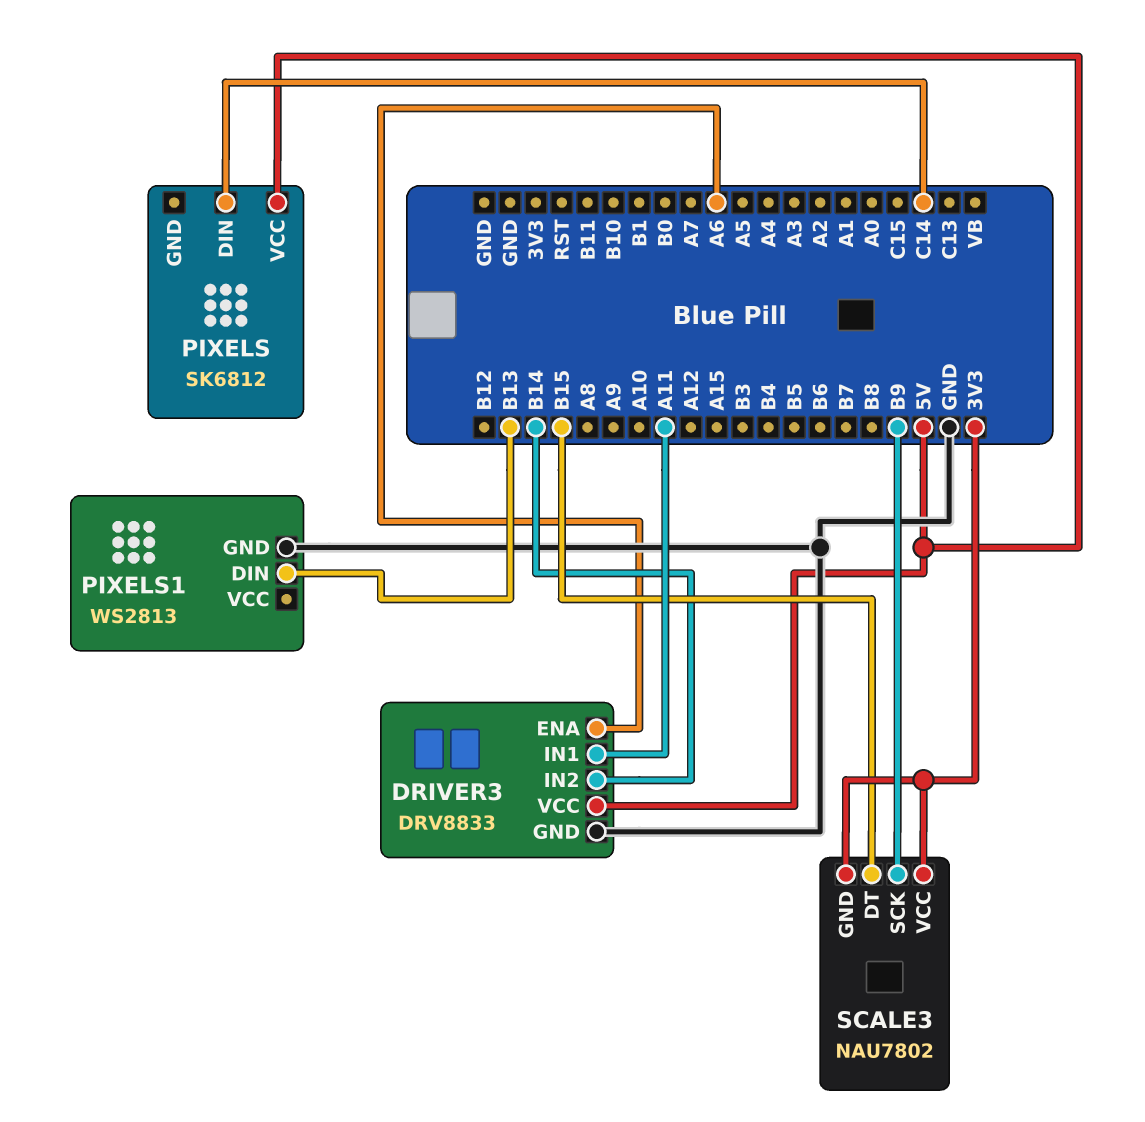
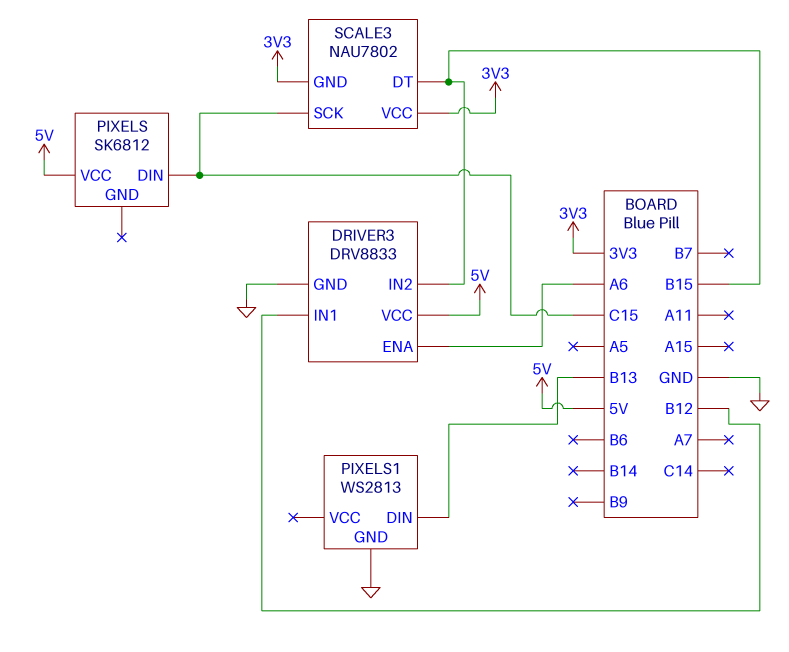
DRIVER3 pin IN1: A11 -> B12
DRIVER3 pin IN2: B14 -> B15
PIXELS pin DIN: C14 -> C15
SCALE3 pin SCK: B9 -> C15

